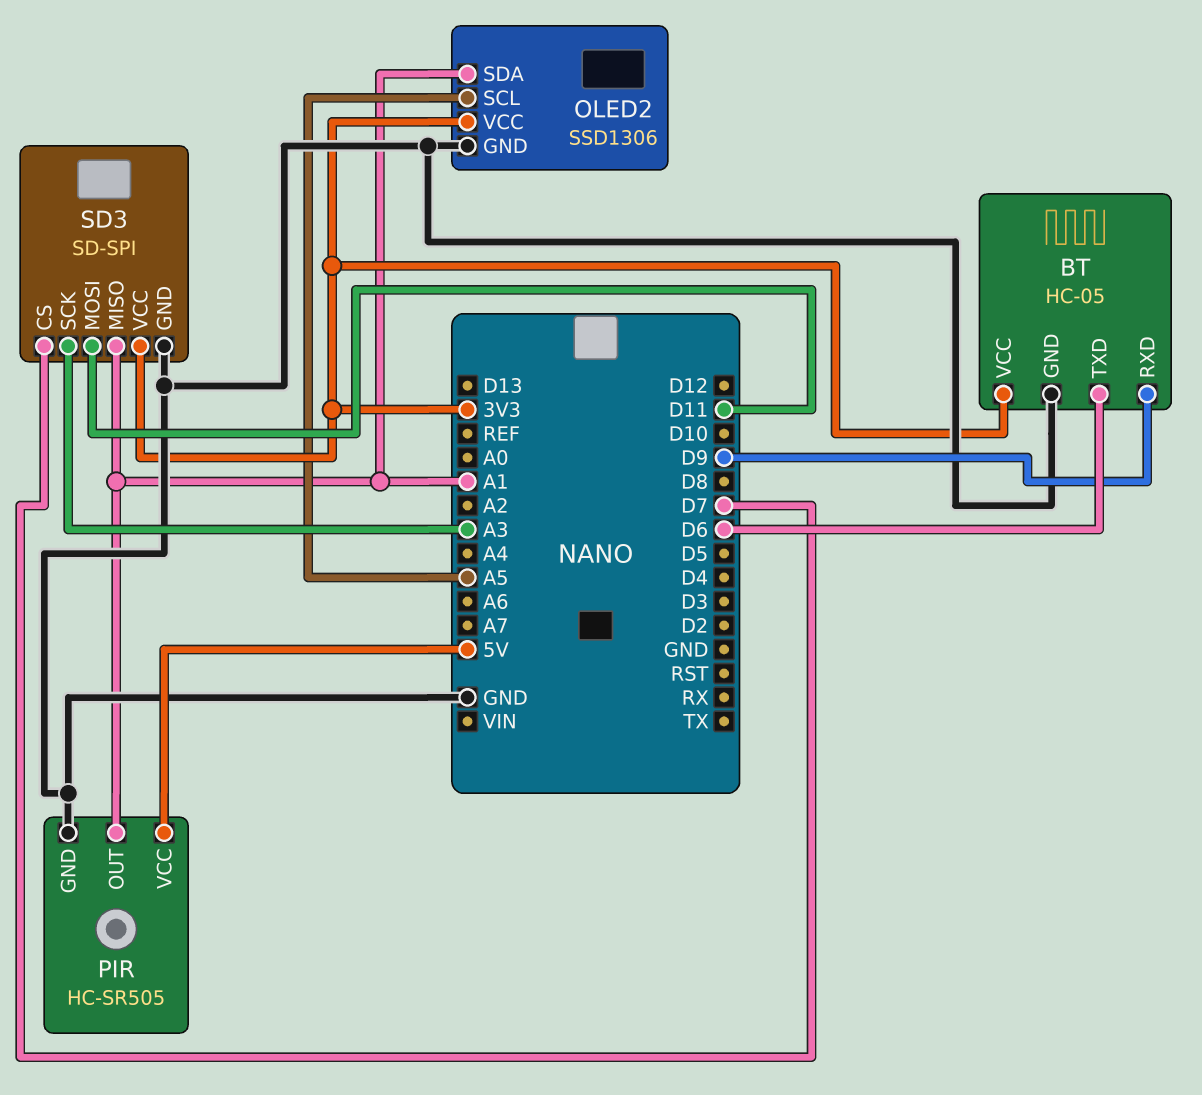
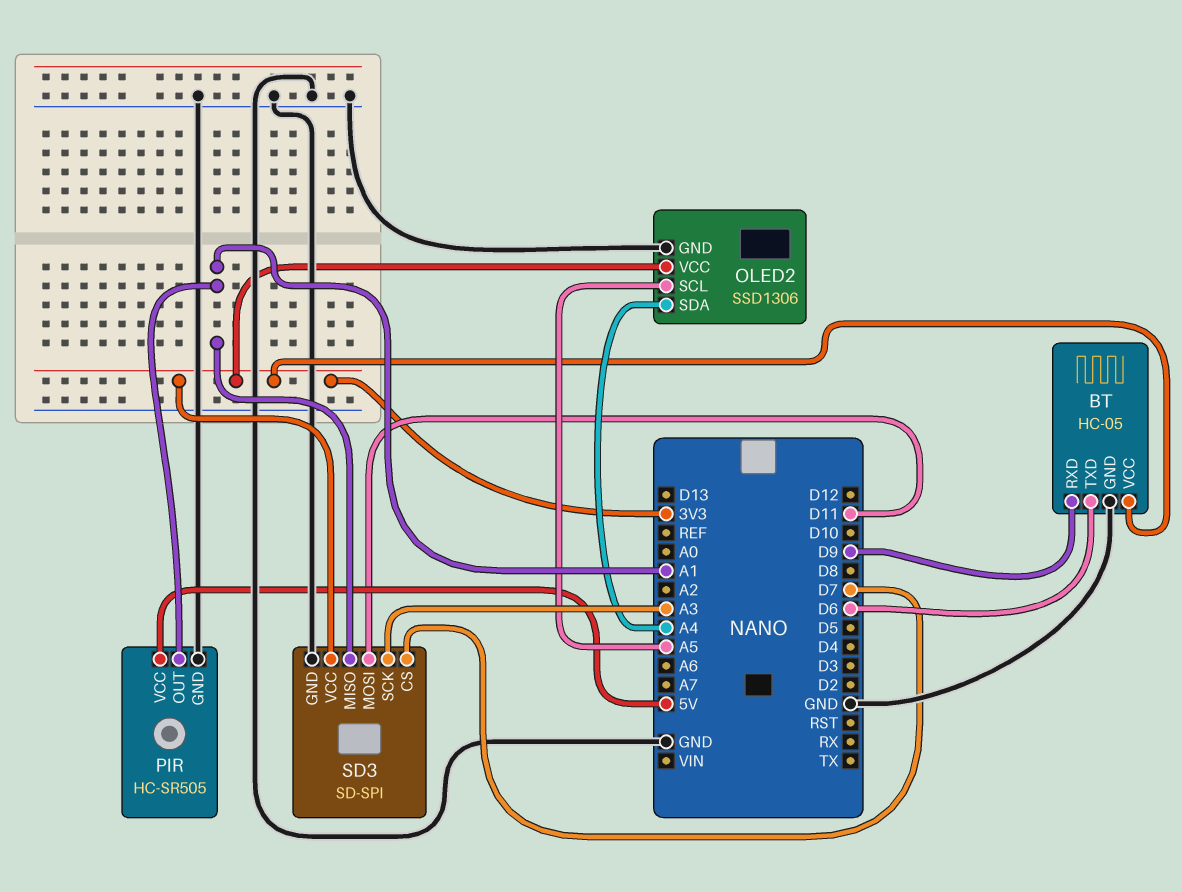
OLED2 pin SDA: A1 -> A4

